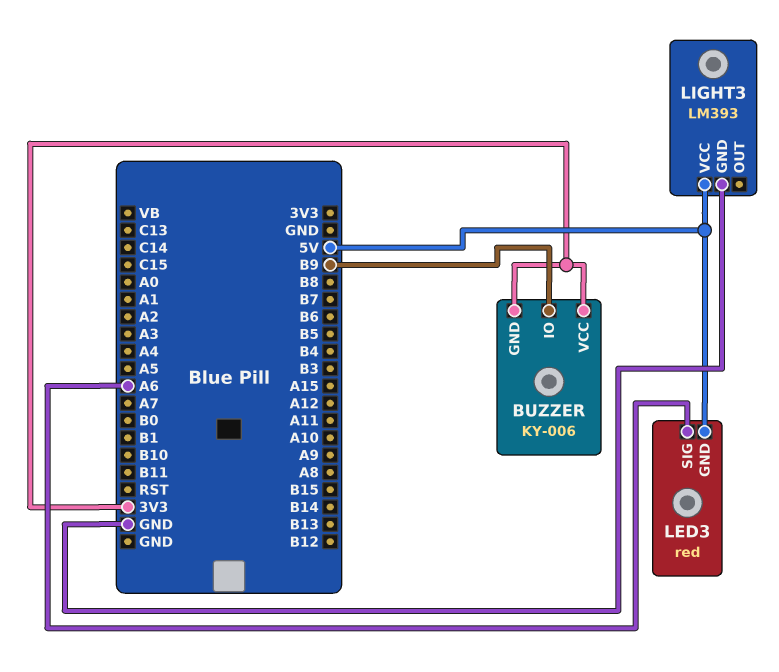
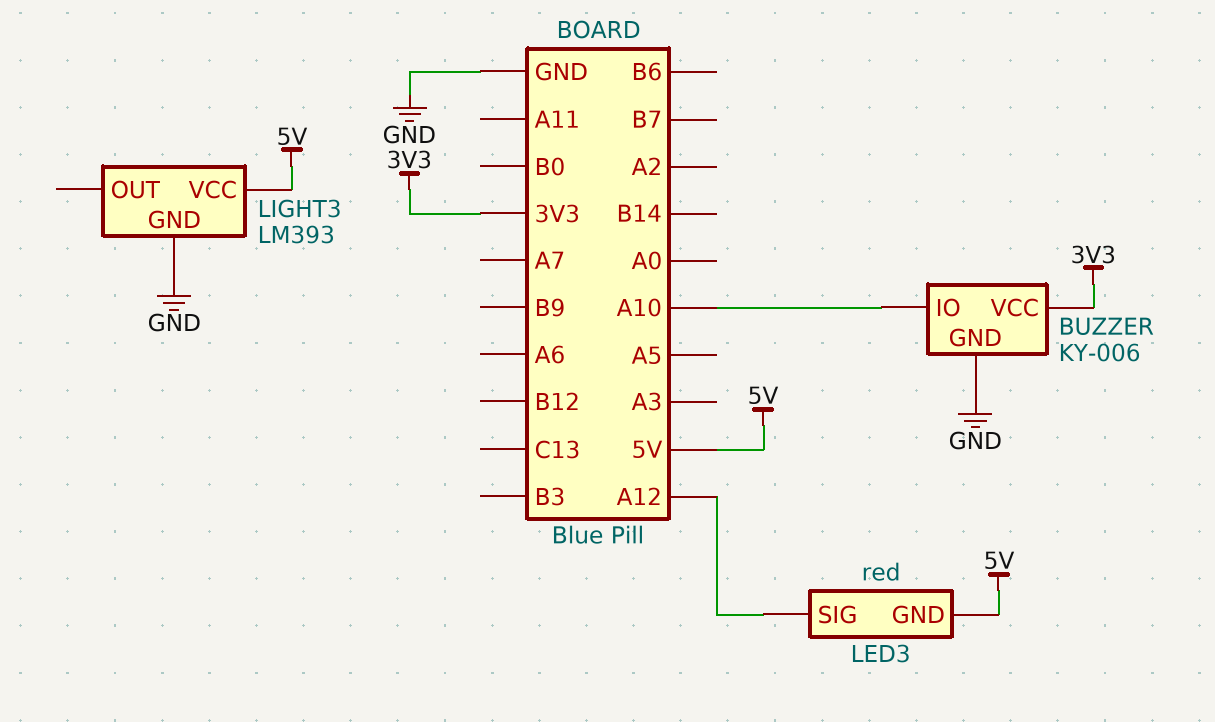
BUZZER pin GND: 3V3 -> GND
BUZZER pin IO: B9 -> A10
LED3 pin SIG: A6 -> A12

